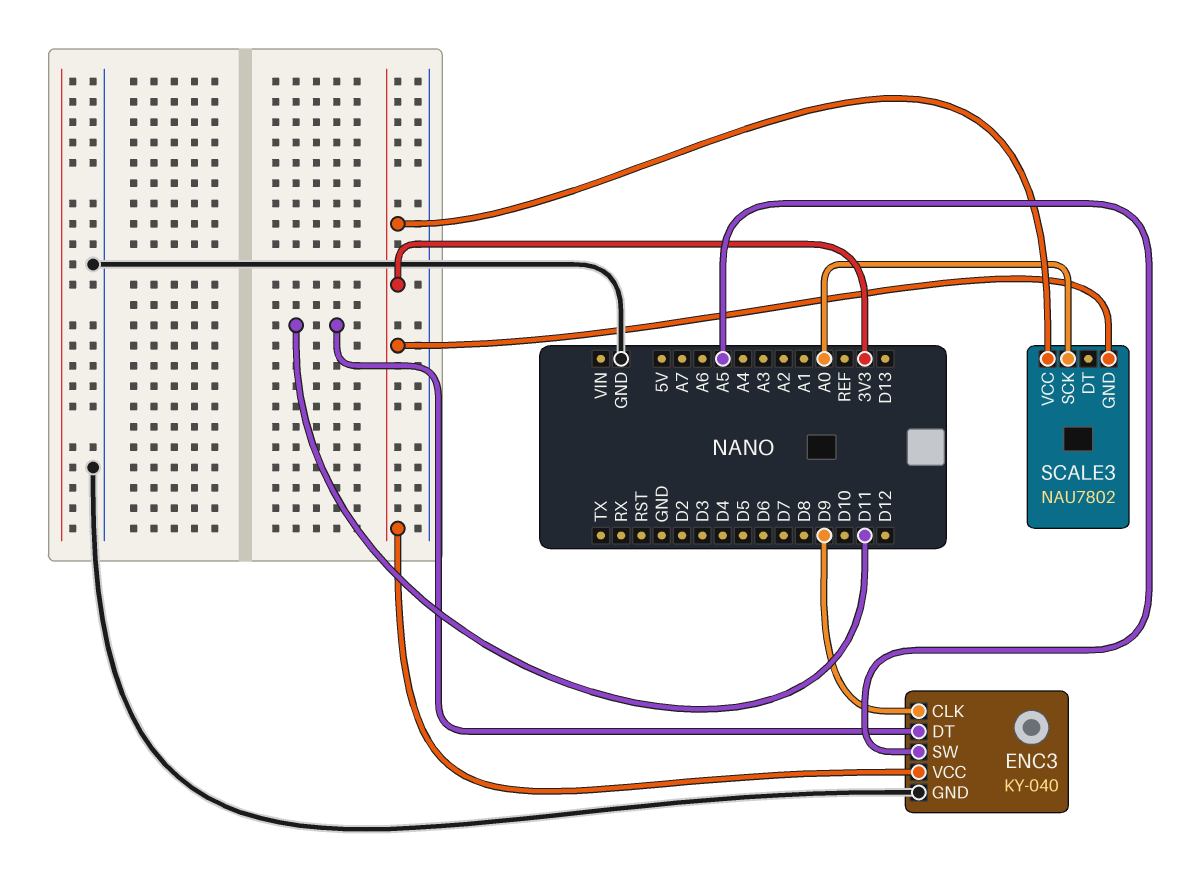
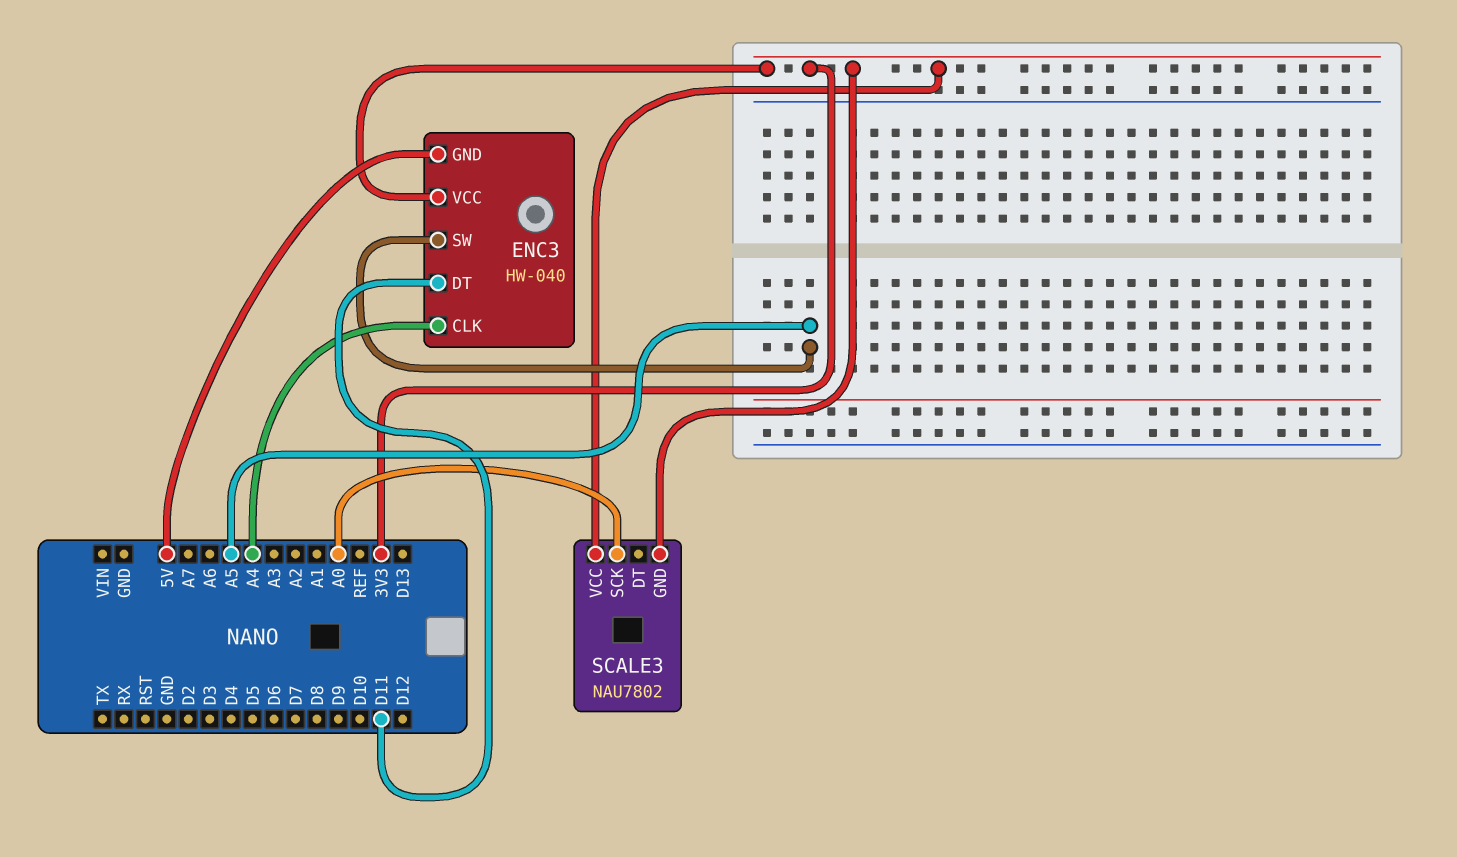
ENC3: KY-040 -> HW-040
ENC3 pin CLK: D9 -> A4
ENC3 pin GND: GND -> 5V

